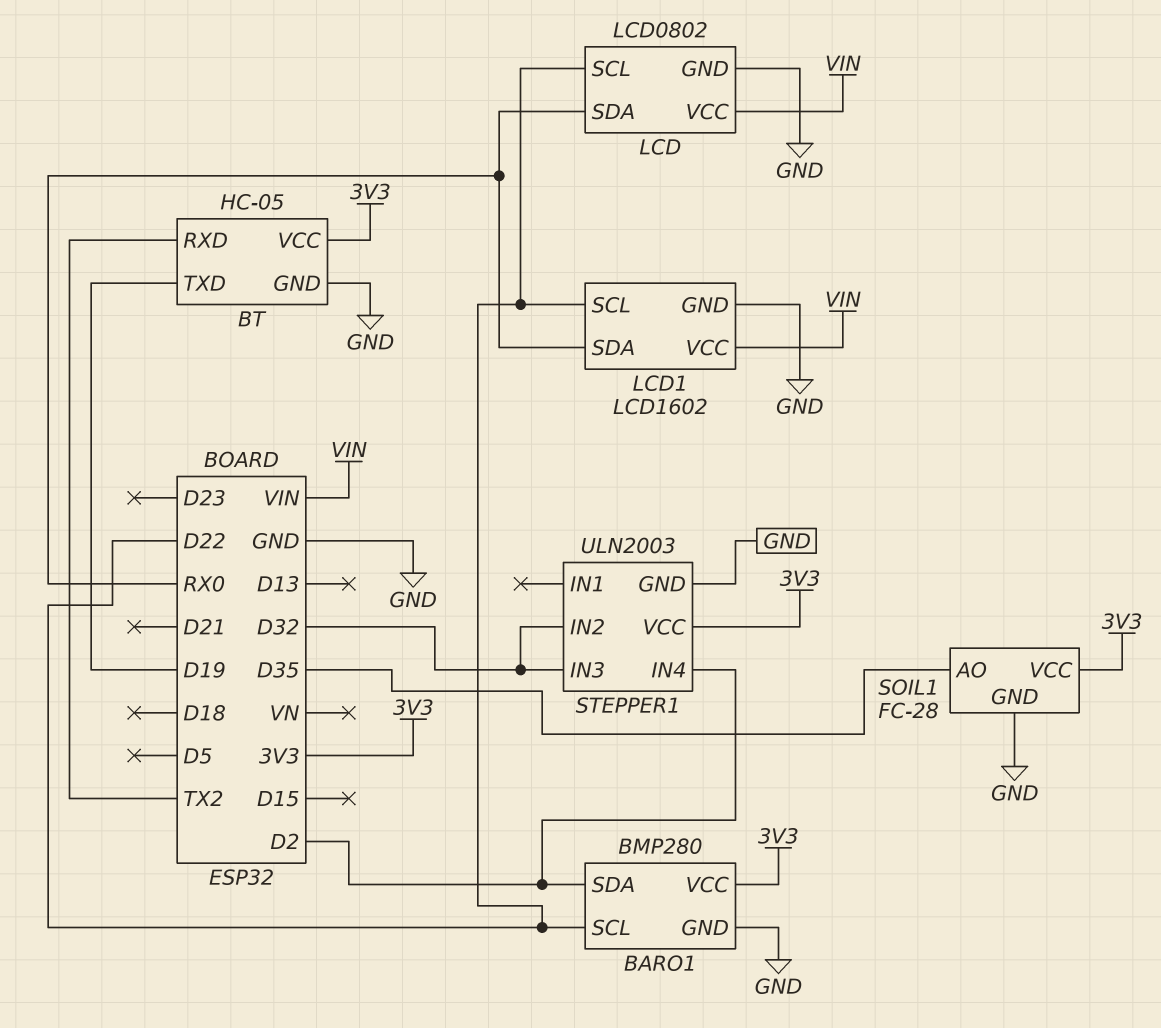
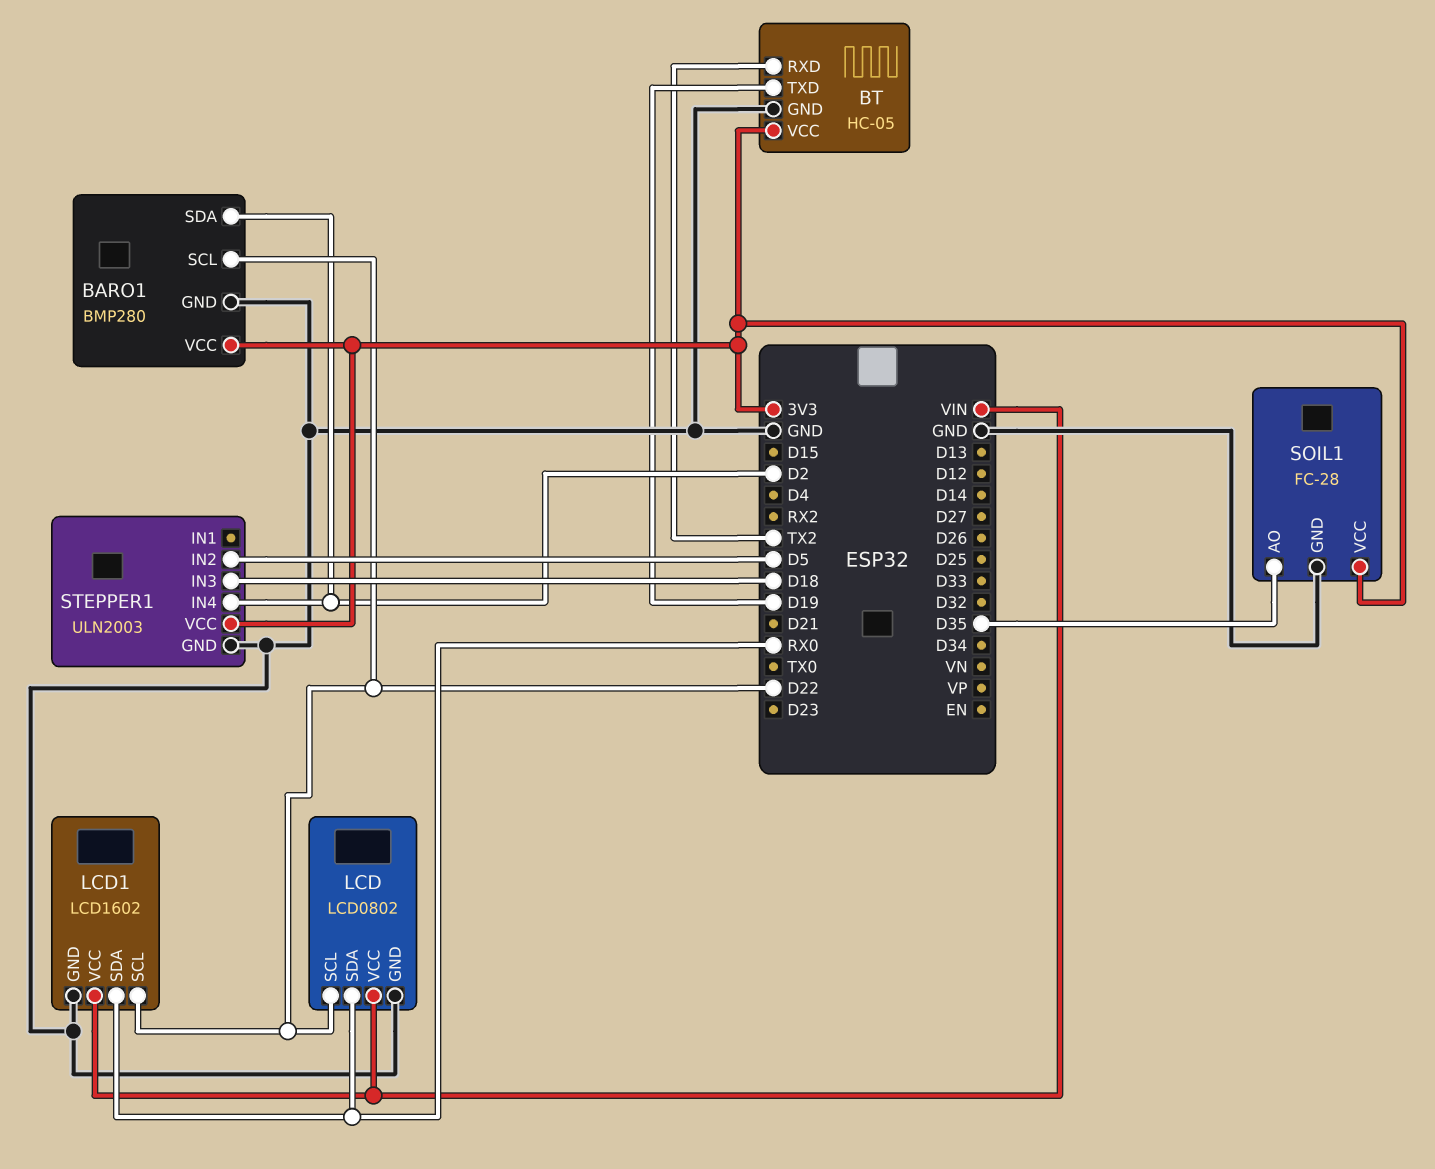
STEPPER1 pin IN2: D32 -> D5
STEPPER1 pin IN3: D32 -> D18

